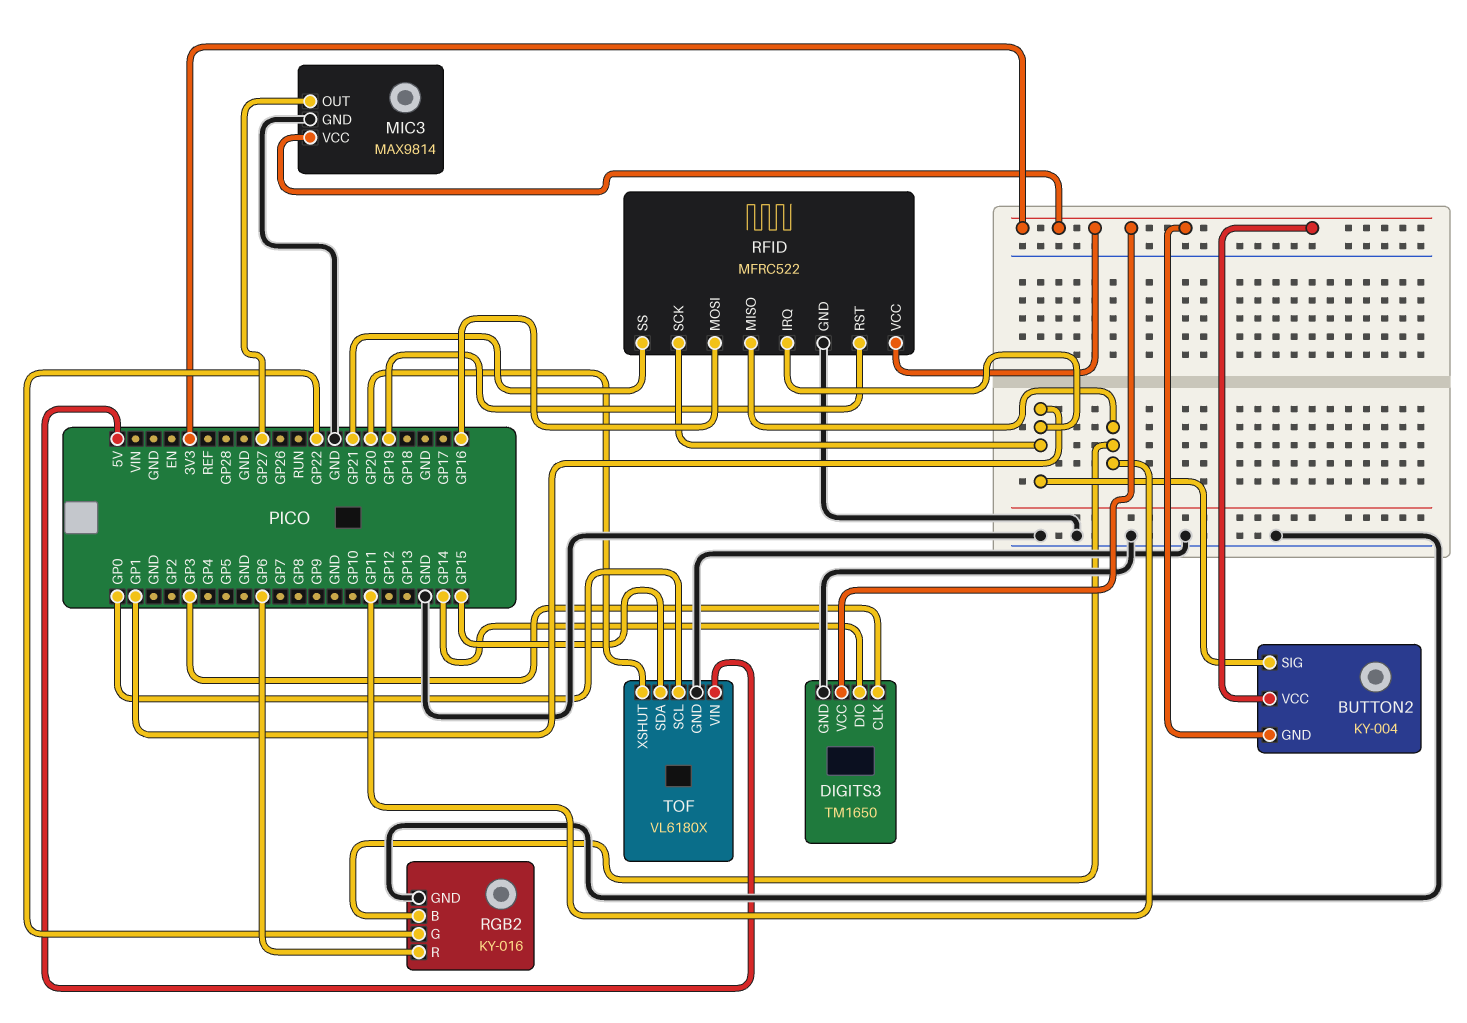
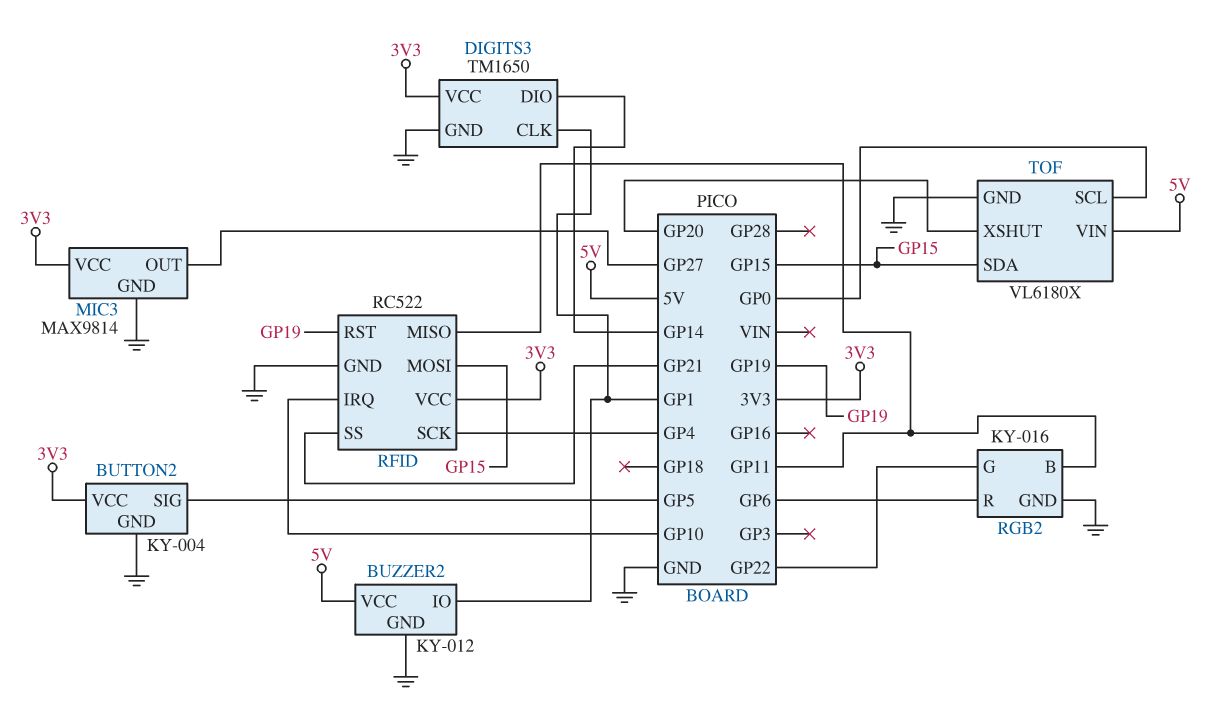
BUTTON2 pin GND: 3V3 -> GND
BUTTON2 pin SIG: GP1 -> GP5
BUZZER2: none -> KY-012
BUZZER2 pin GND: none -> GND
BUZZER2 pin IO: none -> GP1
BUZZER2 pin VCC: none -> 5V
DIGITS3 pin CLK: GP3 -> GP1
RFID: MFRC522 -> RC522
RFID pin IRQ: GP1 -> GP10
RFID pin MOSI: GP16 -> GP15
RFID pin SCK: GP1 -> GP4

